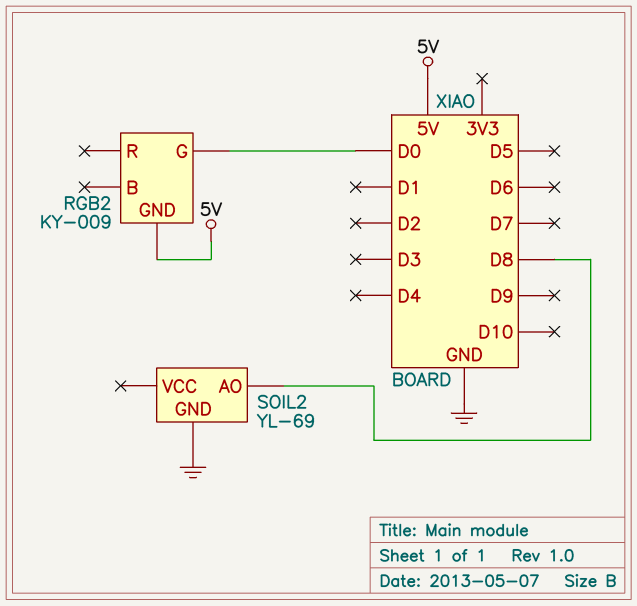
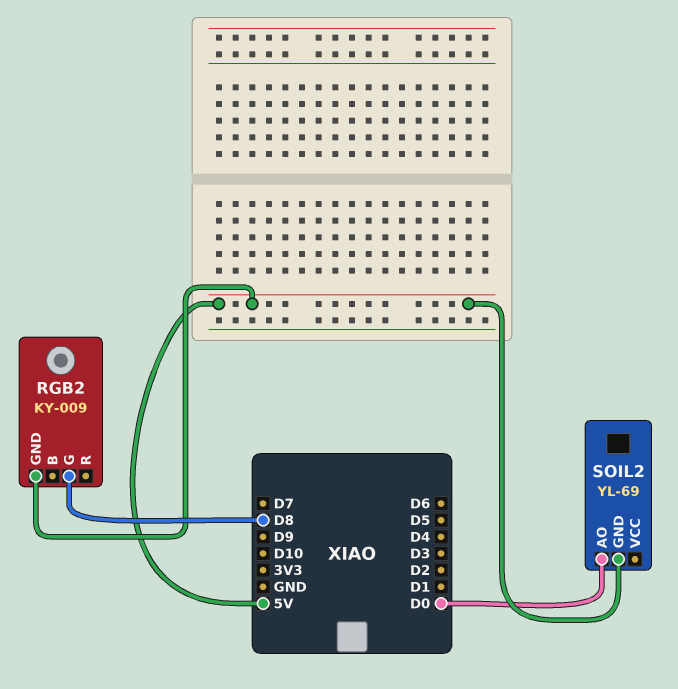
RGB2 pin G: D0 -> D8
SOIL2 pin AO: D8 -> D0
SOIL2 pin GND: GND -> 5V

